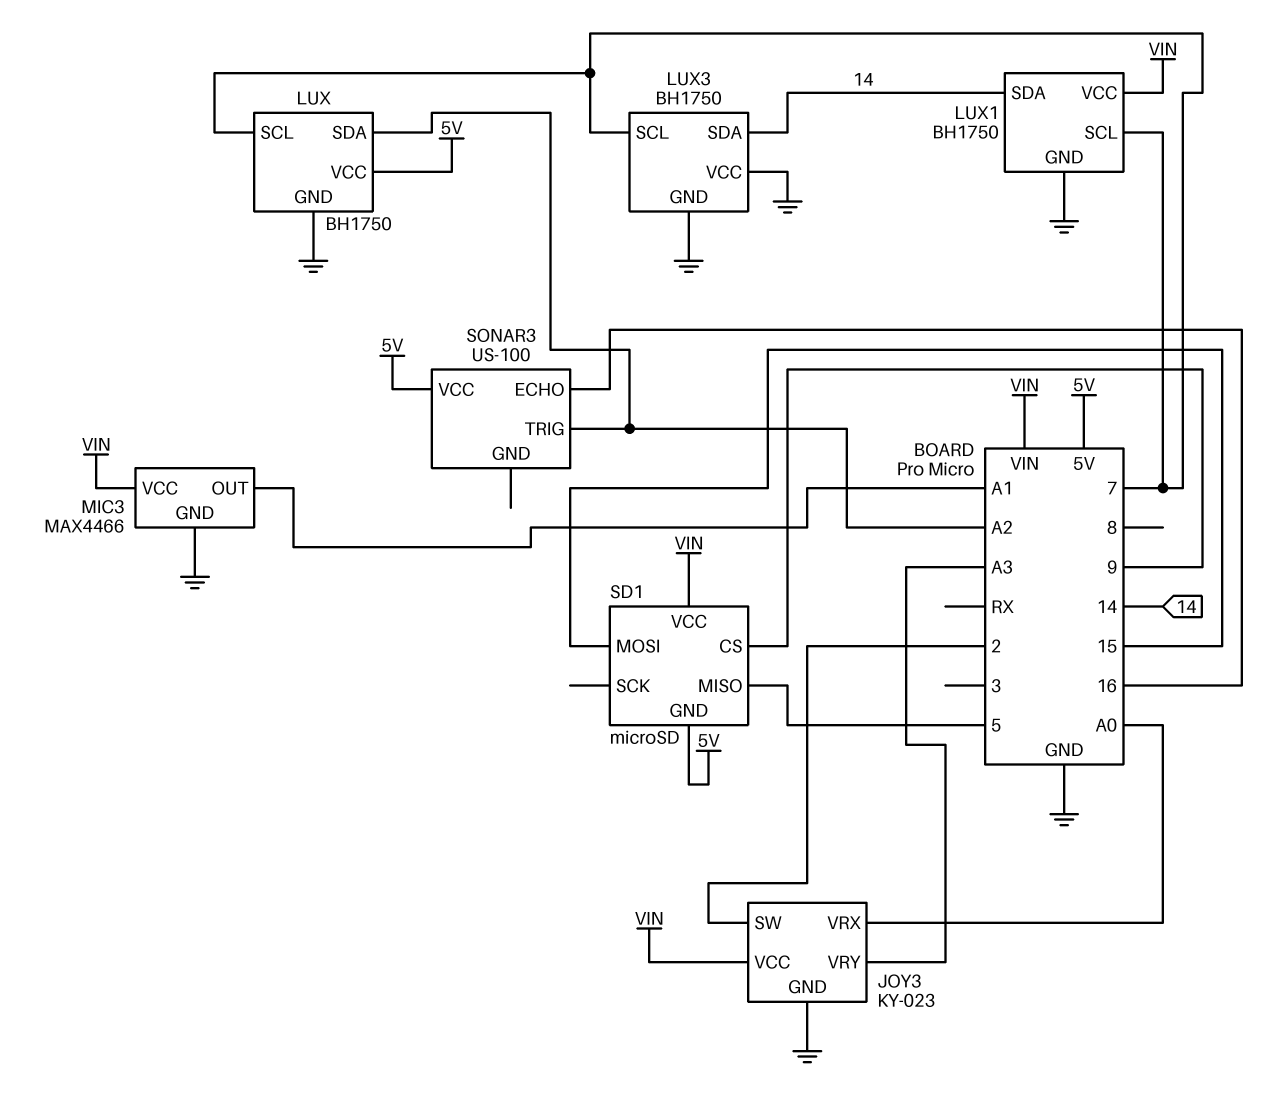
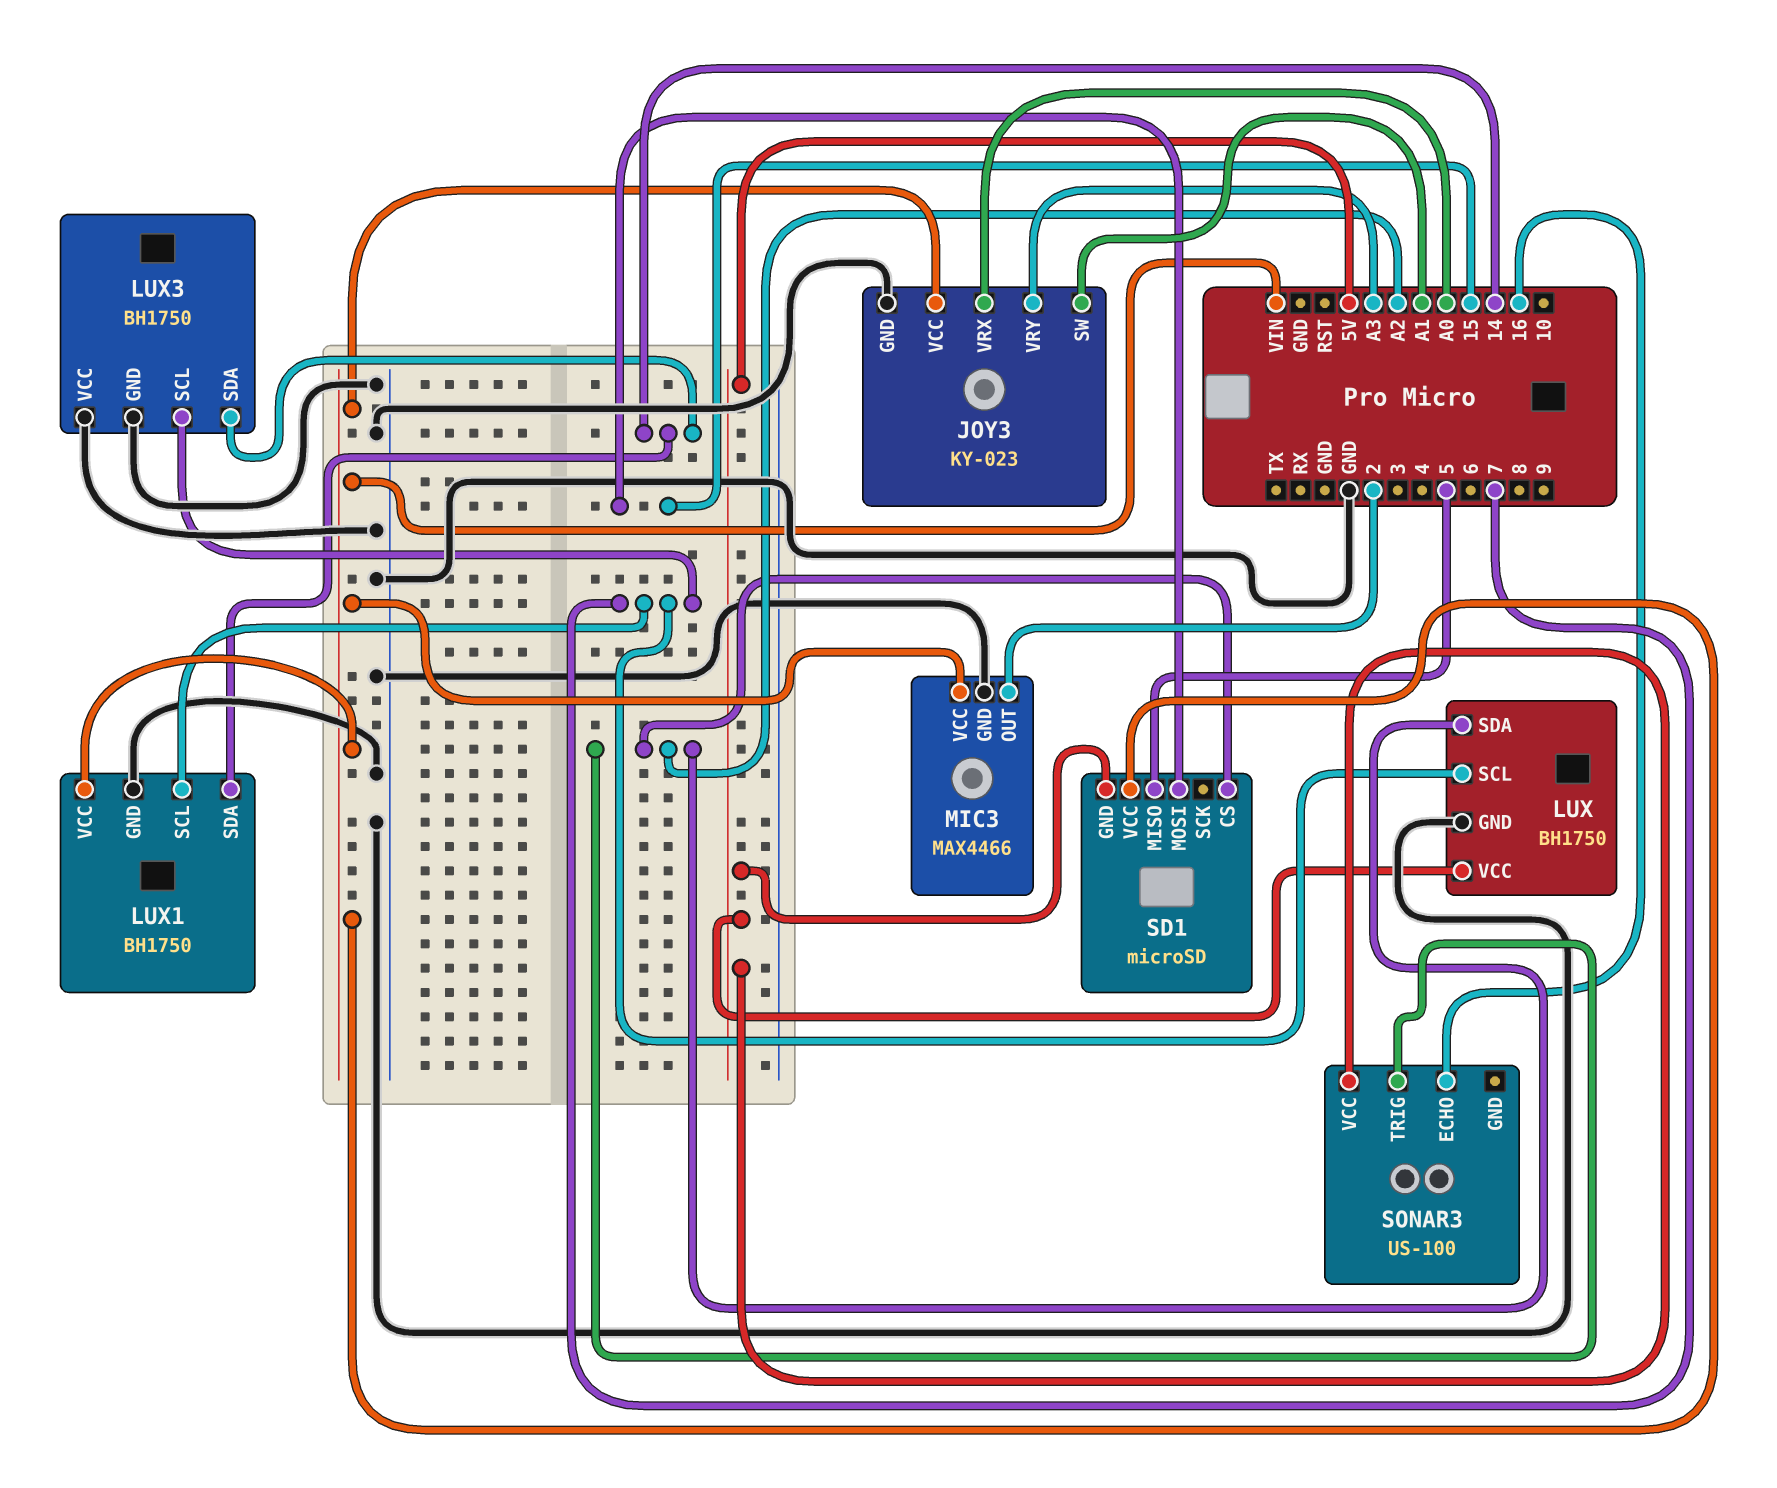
JOY3 pin SW: 2 -> A1
MIC3 pin OUT: A1 -> 2
SD1 pin CS: 9 -> A2

